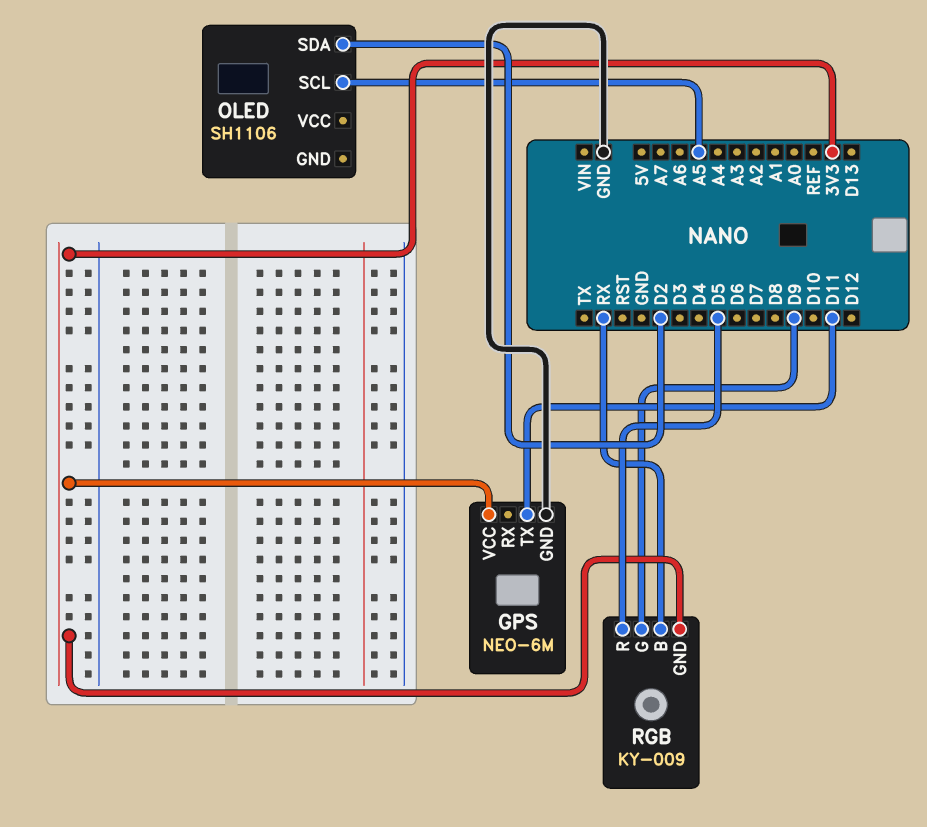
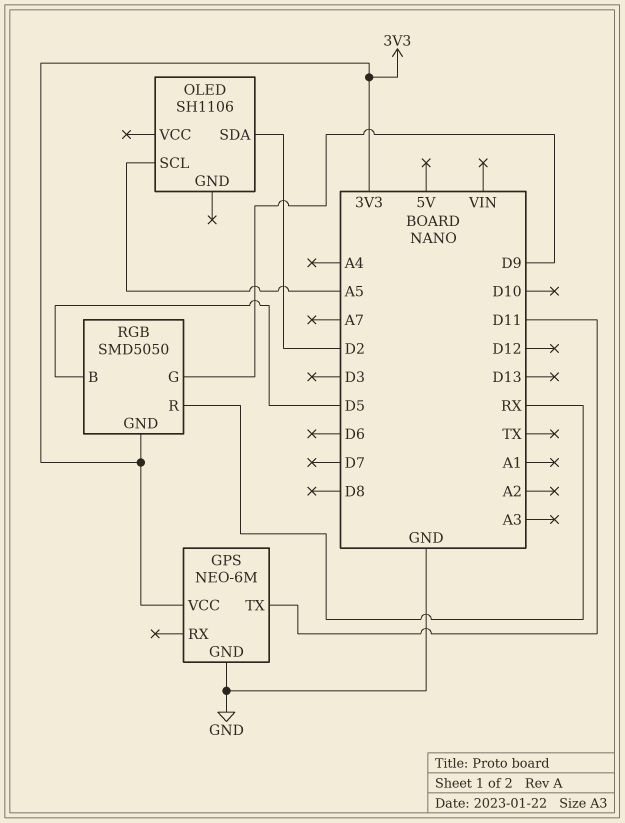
RGB: KY-009 -> SMD5050
RGB pin B: RX -> D5
RGB pin R: D5 -> RX

